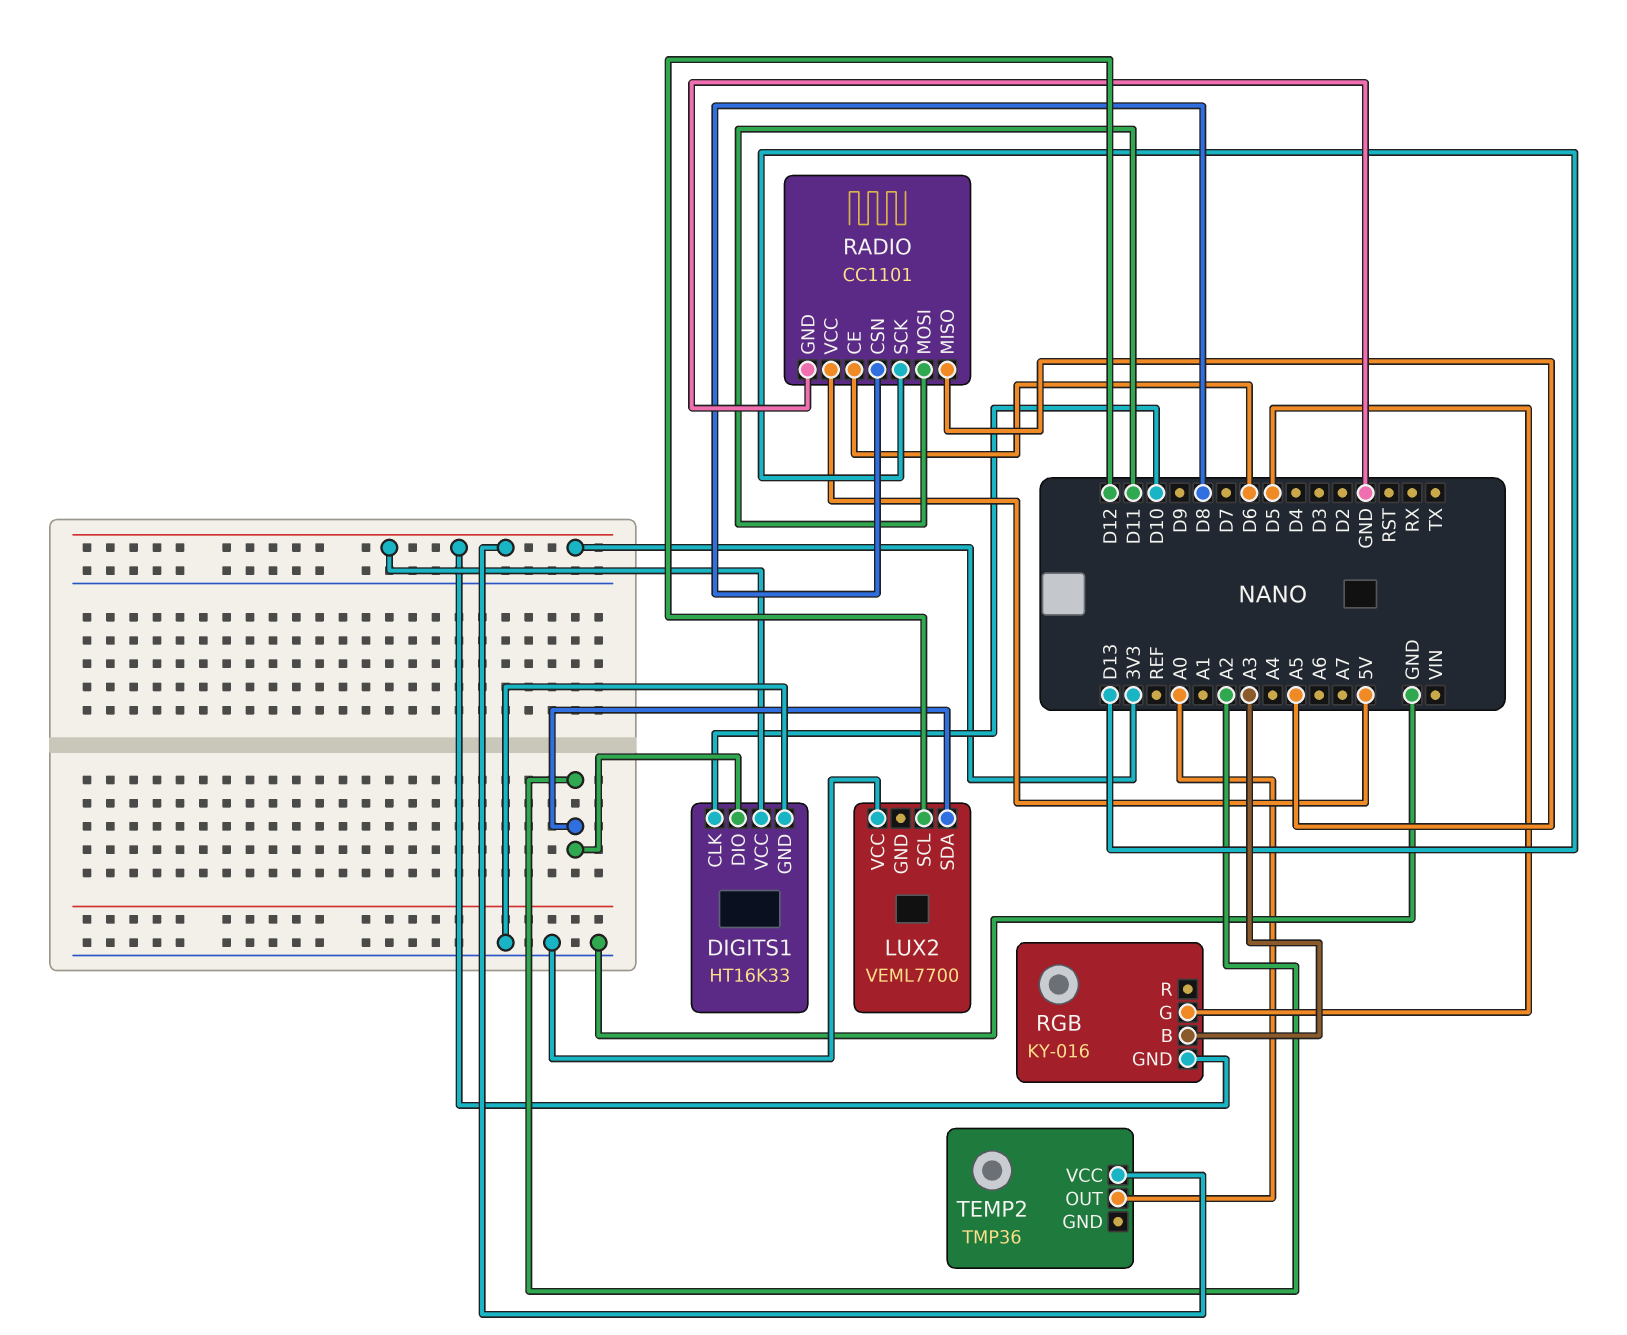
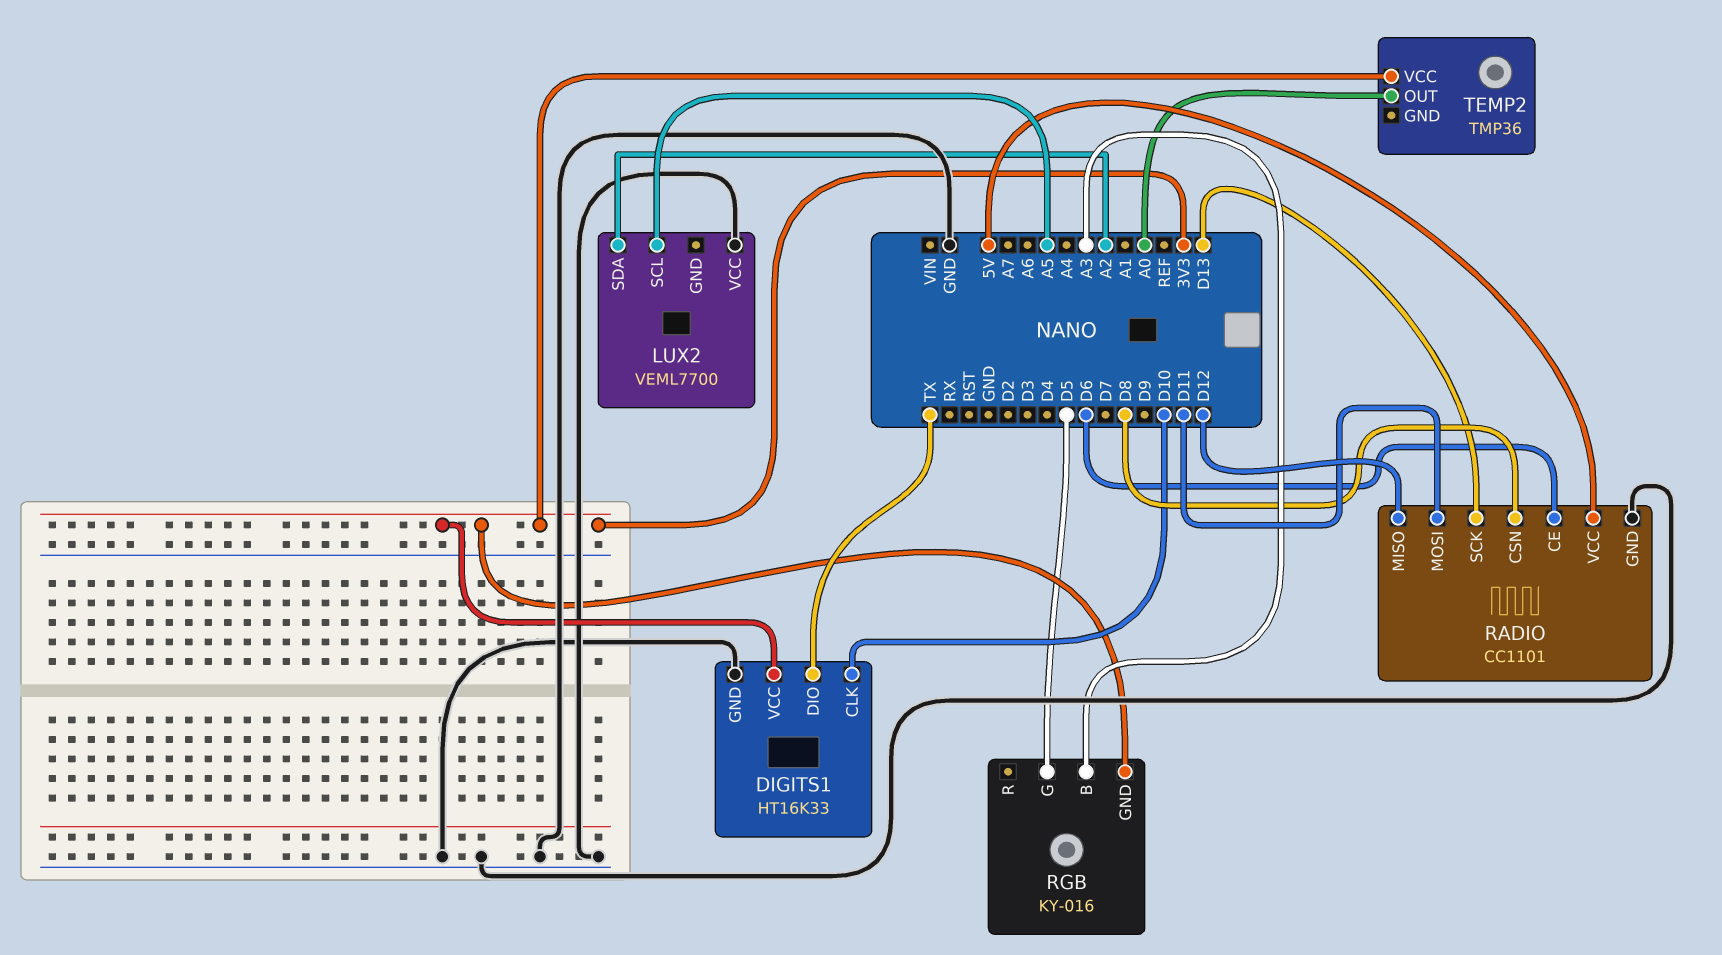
DIGITS1 pin DIO: A2 -> TX
LUX2 pin SCL: D12 -> A5
RADIO pin MISO: A5 -> D12

